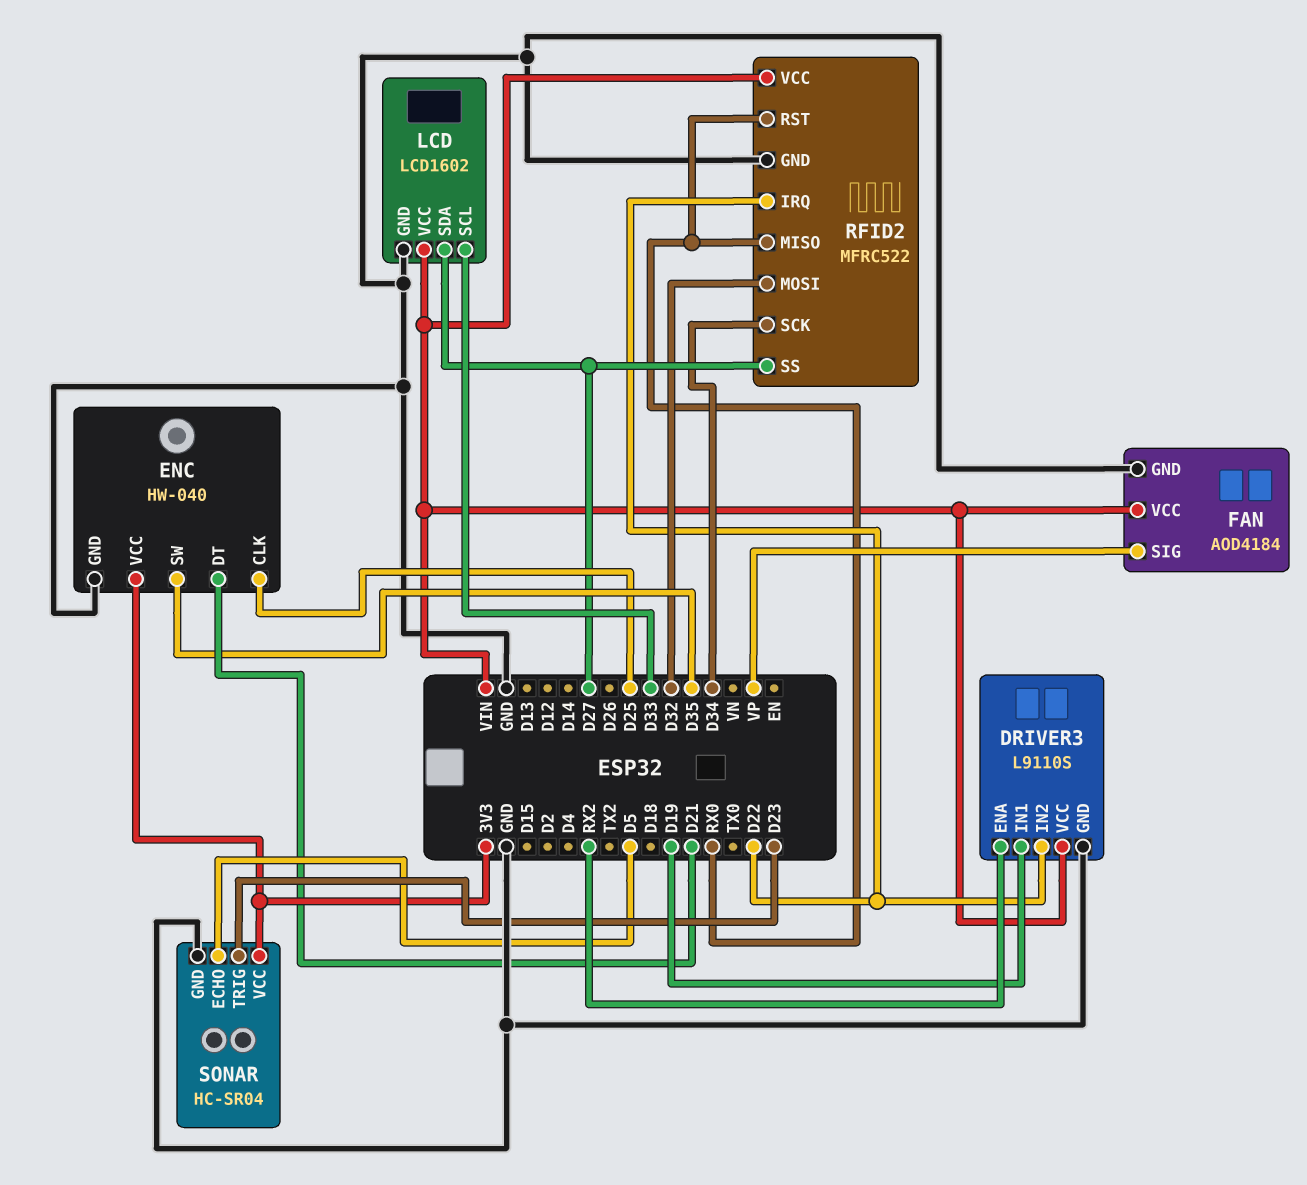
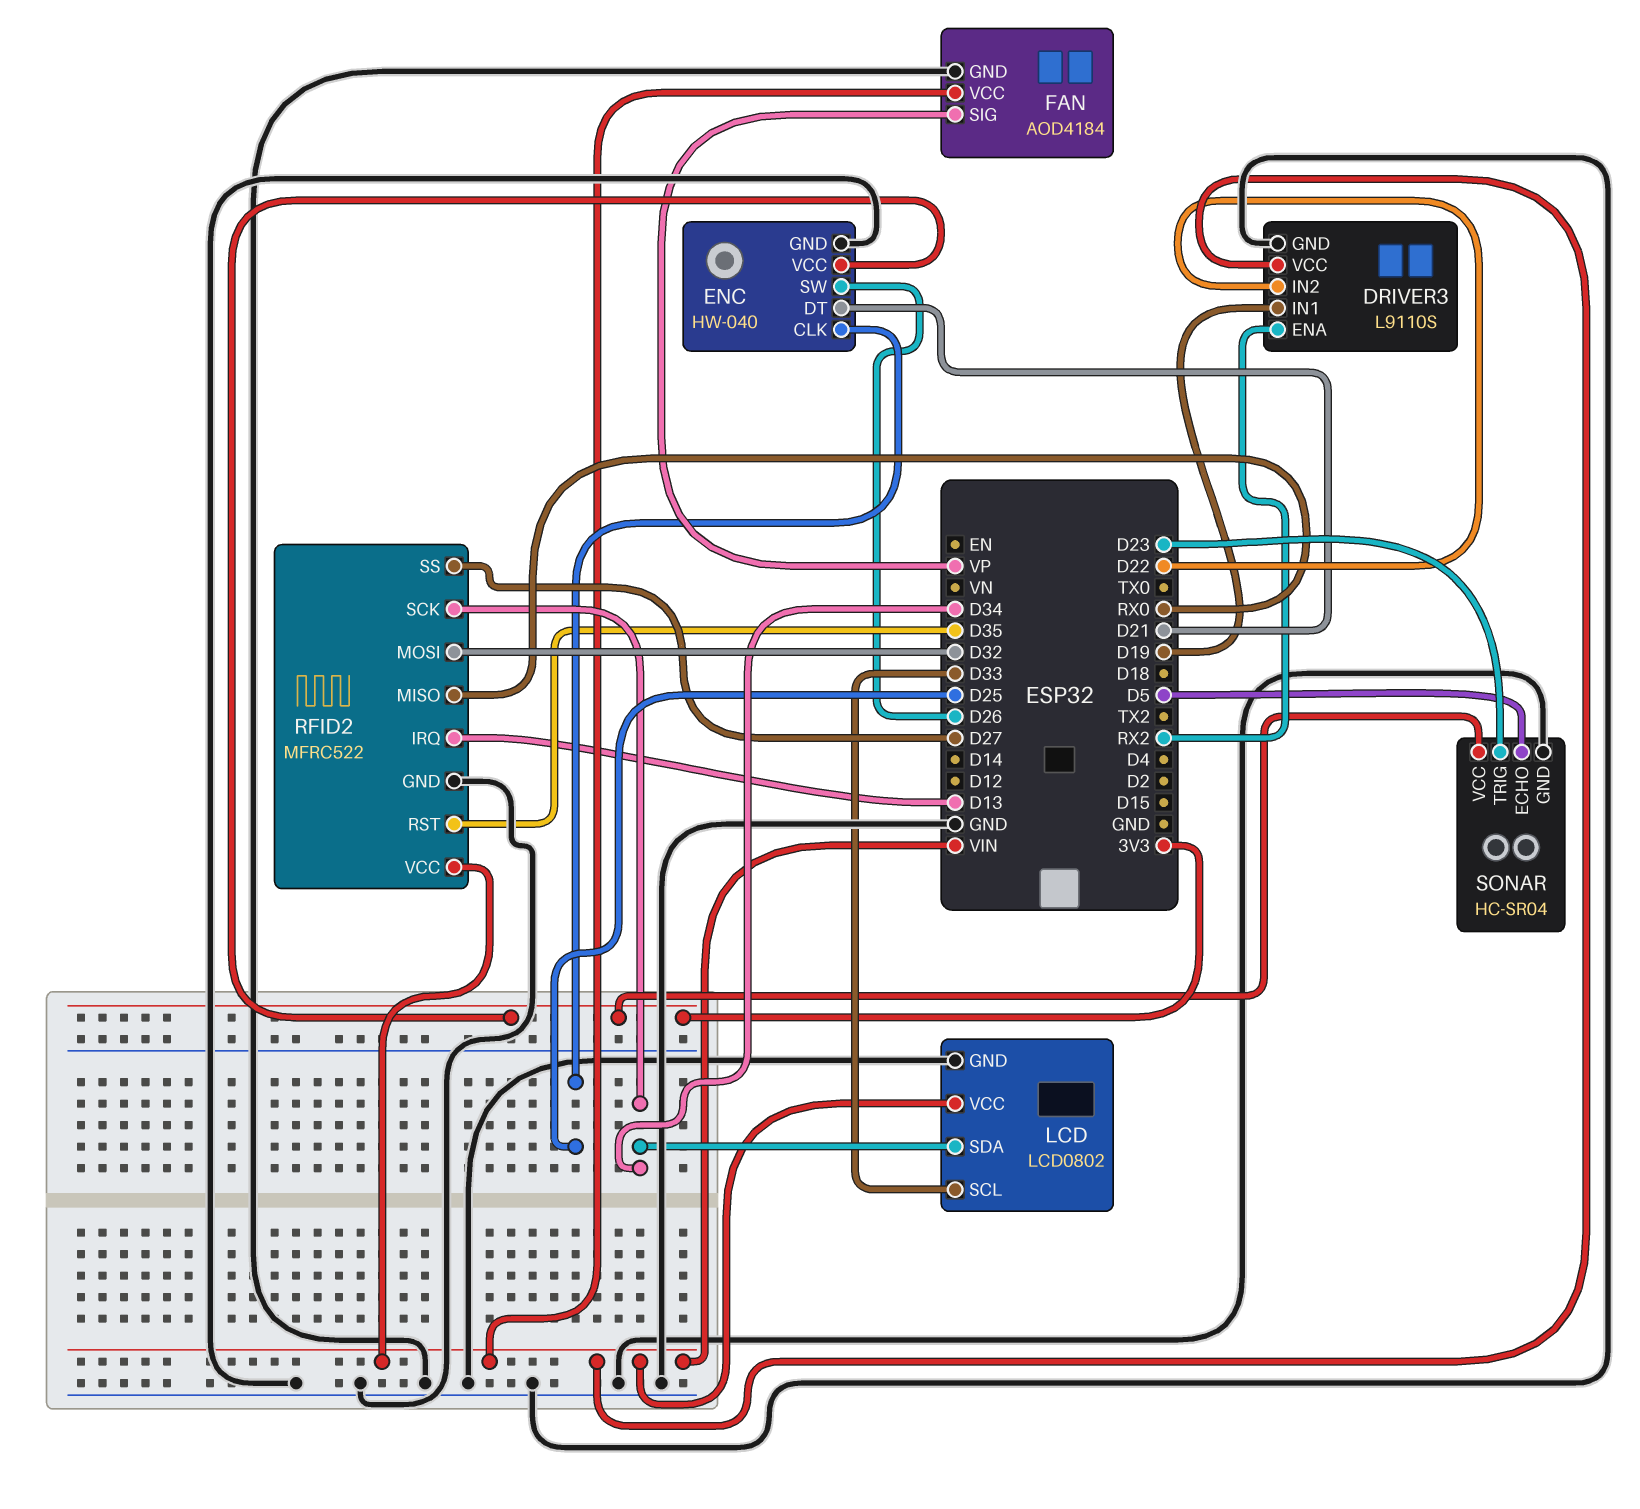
ENC pin SW: D35 -> D26
LCD: LCD1602 -> LCD0802
LCD pin SDA: D27 -> D34
RFID2 pin IRQ: D22 -> D13
RFID2 pin RST: RX0 -> D35

